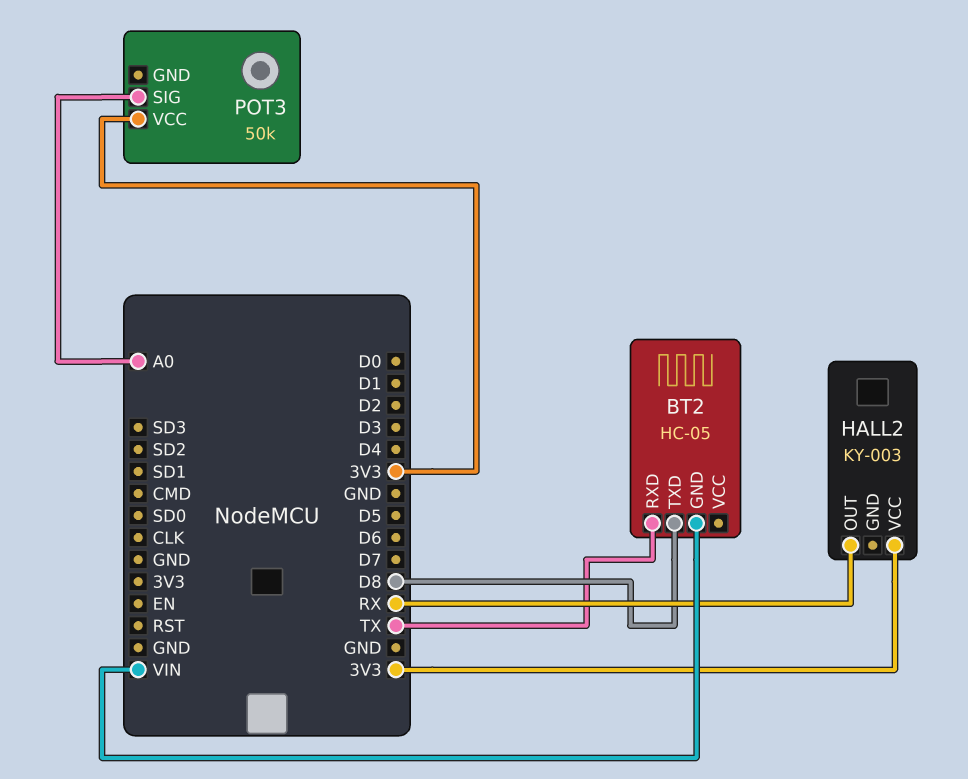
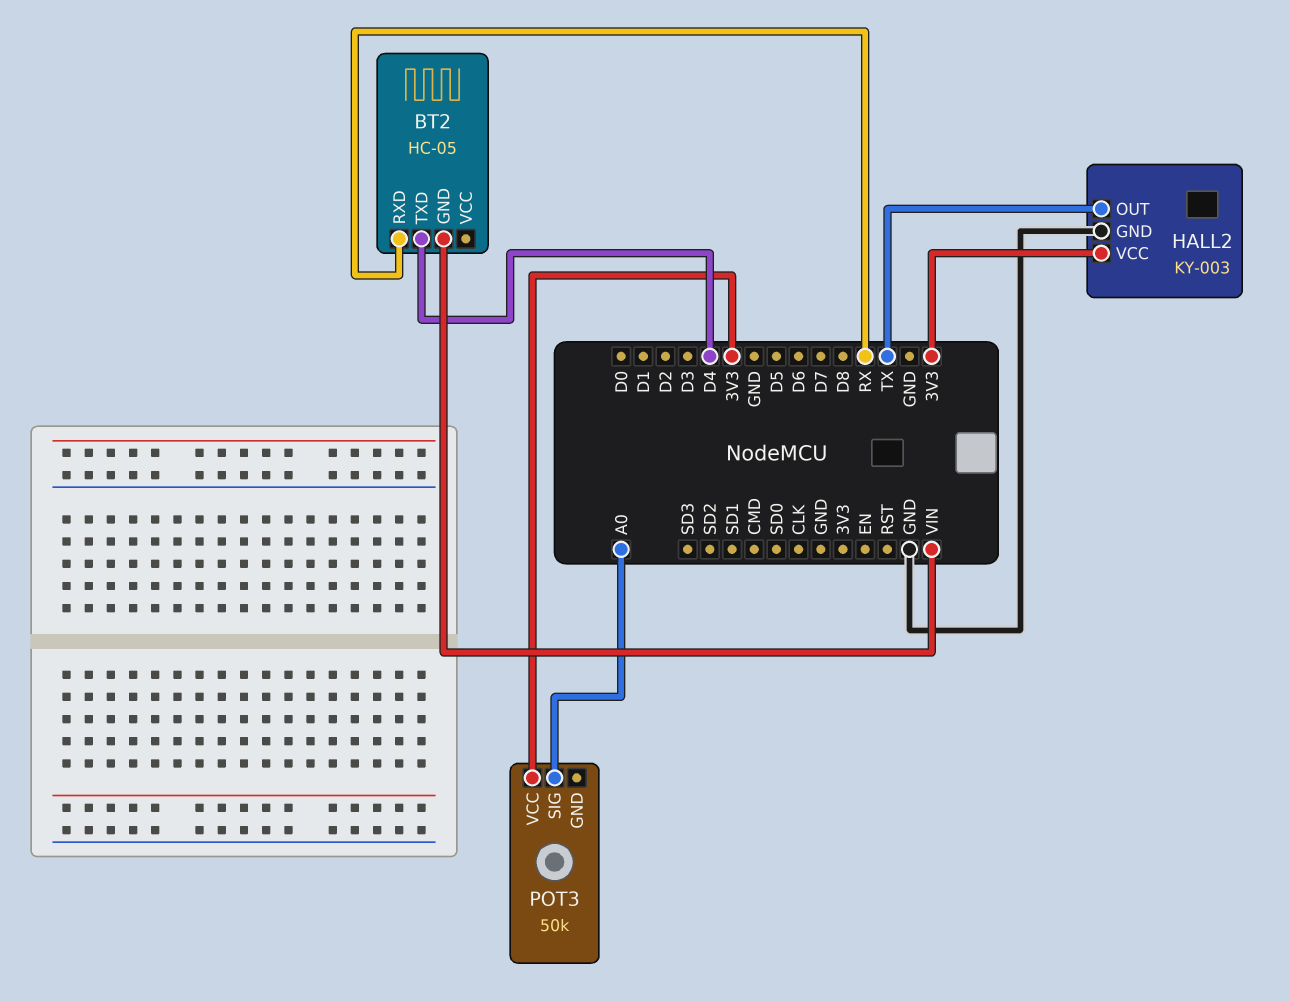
BT2 pin RXD: TX -> RX
BT2 pin TXD: D8 -> D4
HALL2 pin GND: none -> GND
HALL2 pin OUT: RX -> TX

